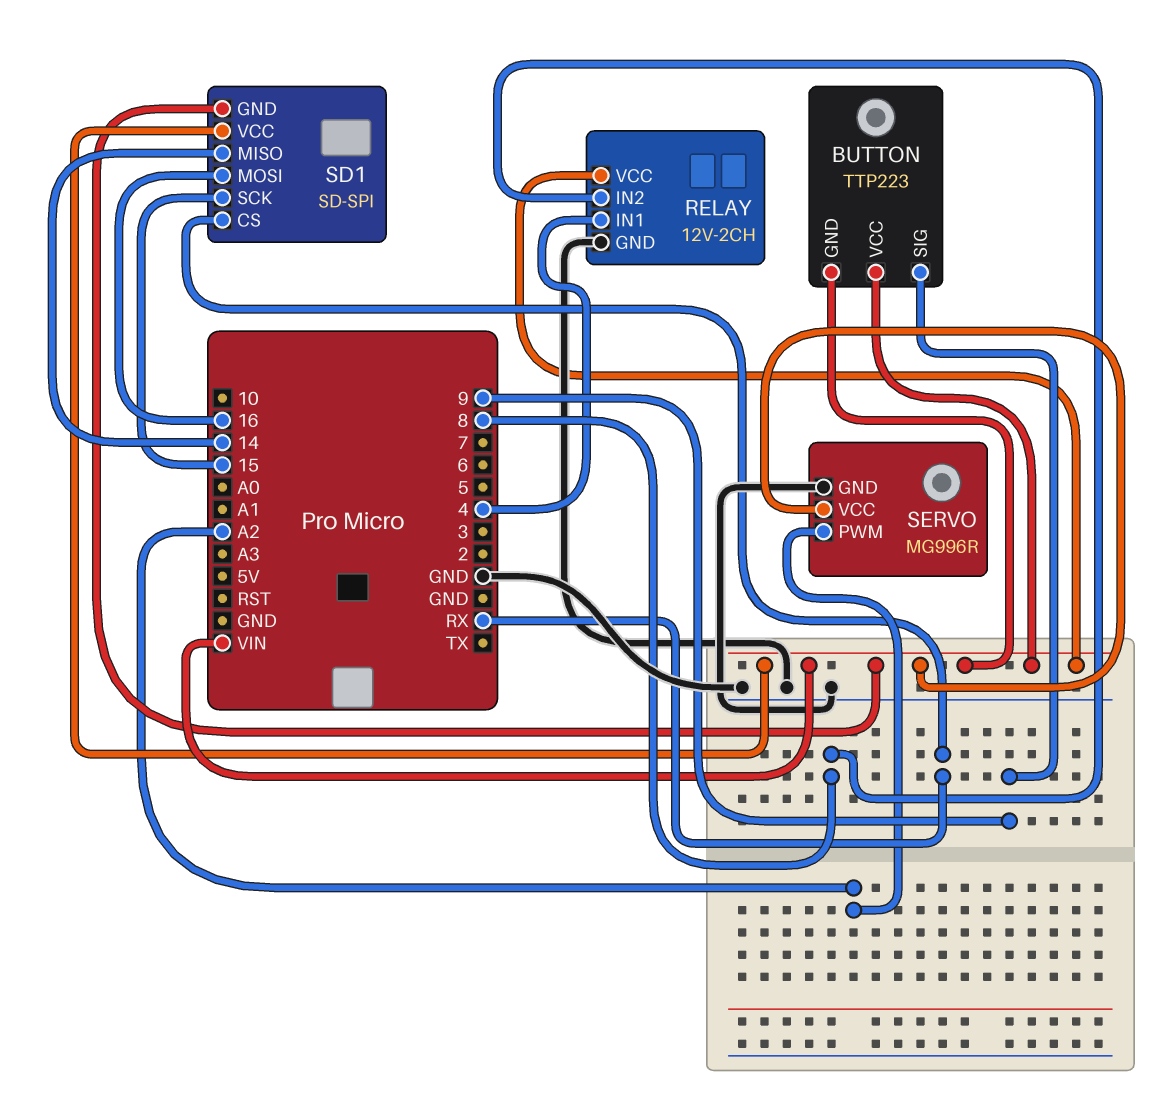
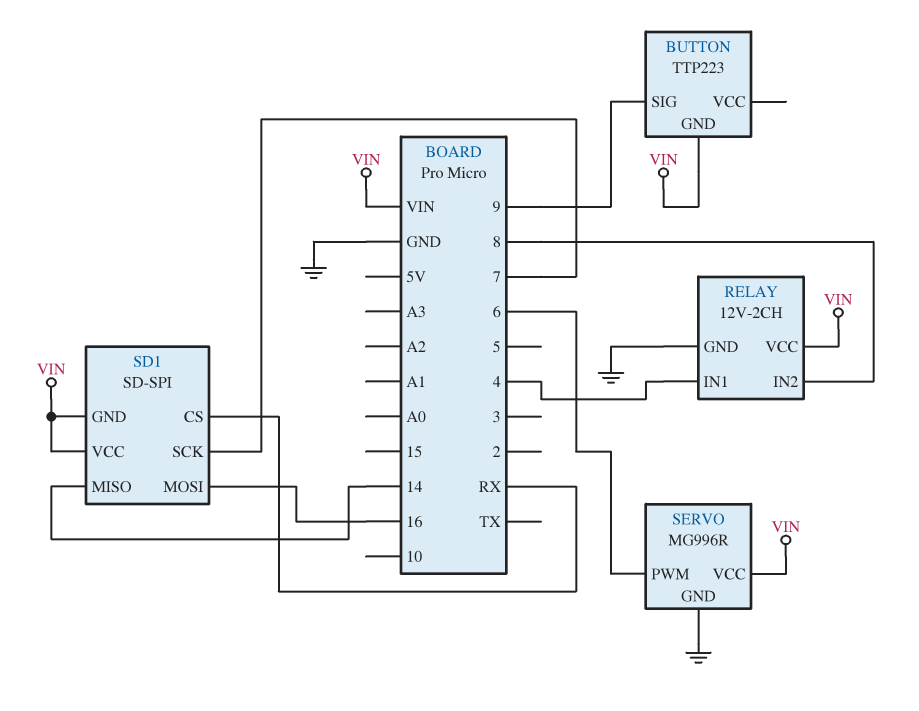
BUTTON pin VCC: VIN -> none
SD1 pin SCK: 15 -> 7
SERVO pin PWM: A2 -> 6

